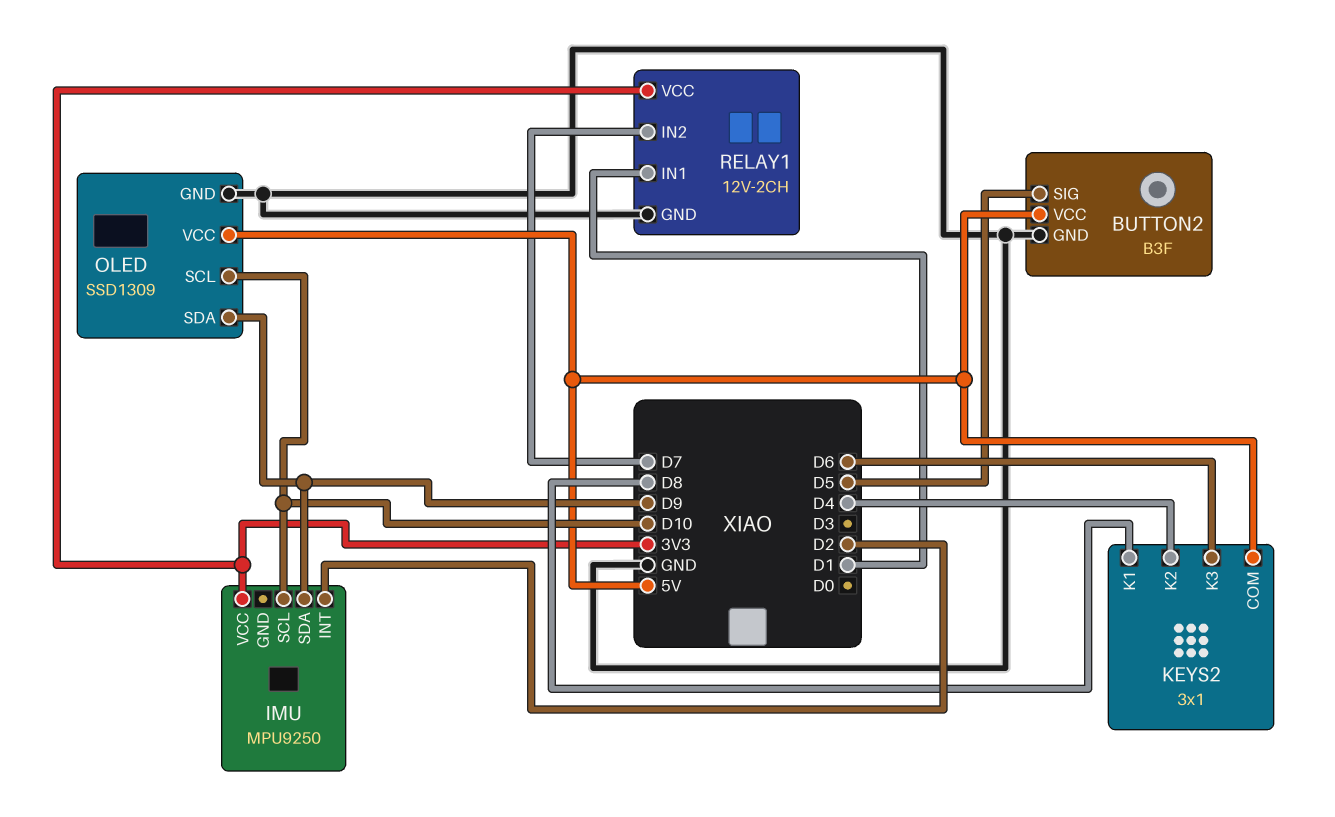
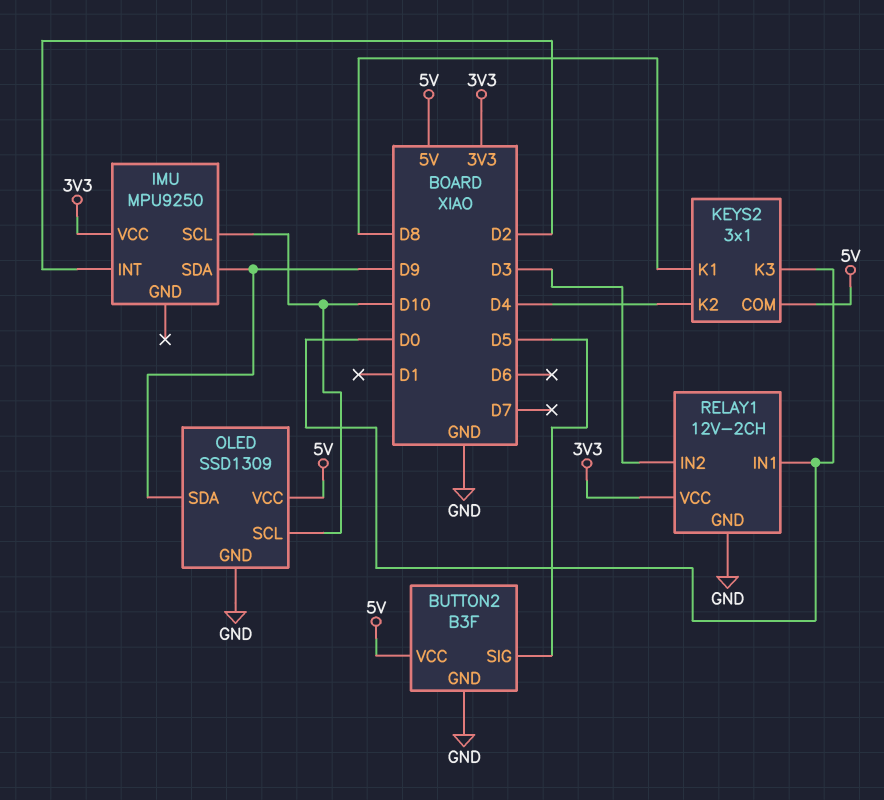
KEYS2 pin K3: D6 -> D0
RELAY1 pin IN1: D1 -> D0
RELAY1 pin IN2: D7 -> D3

